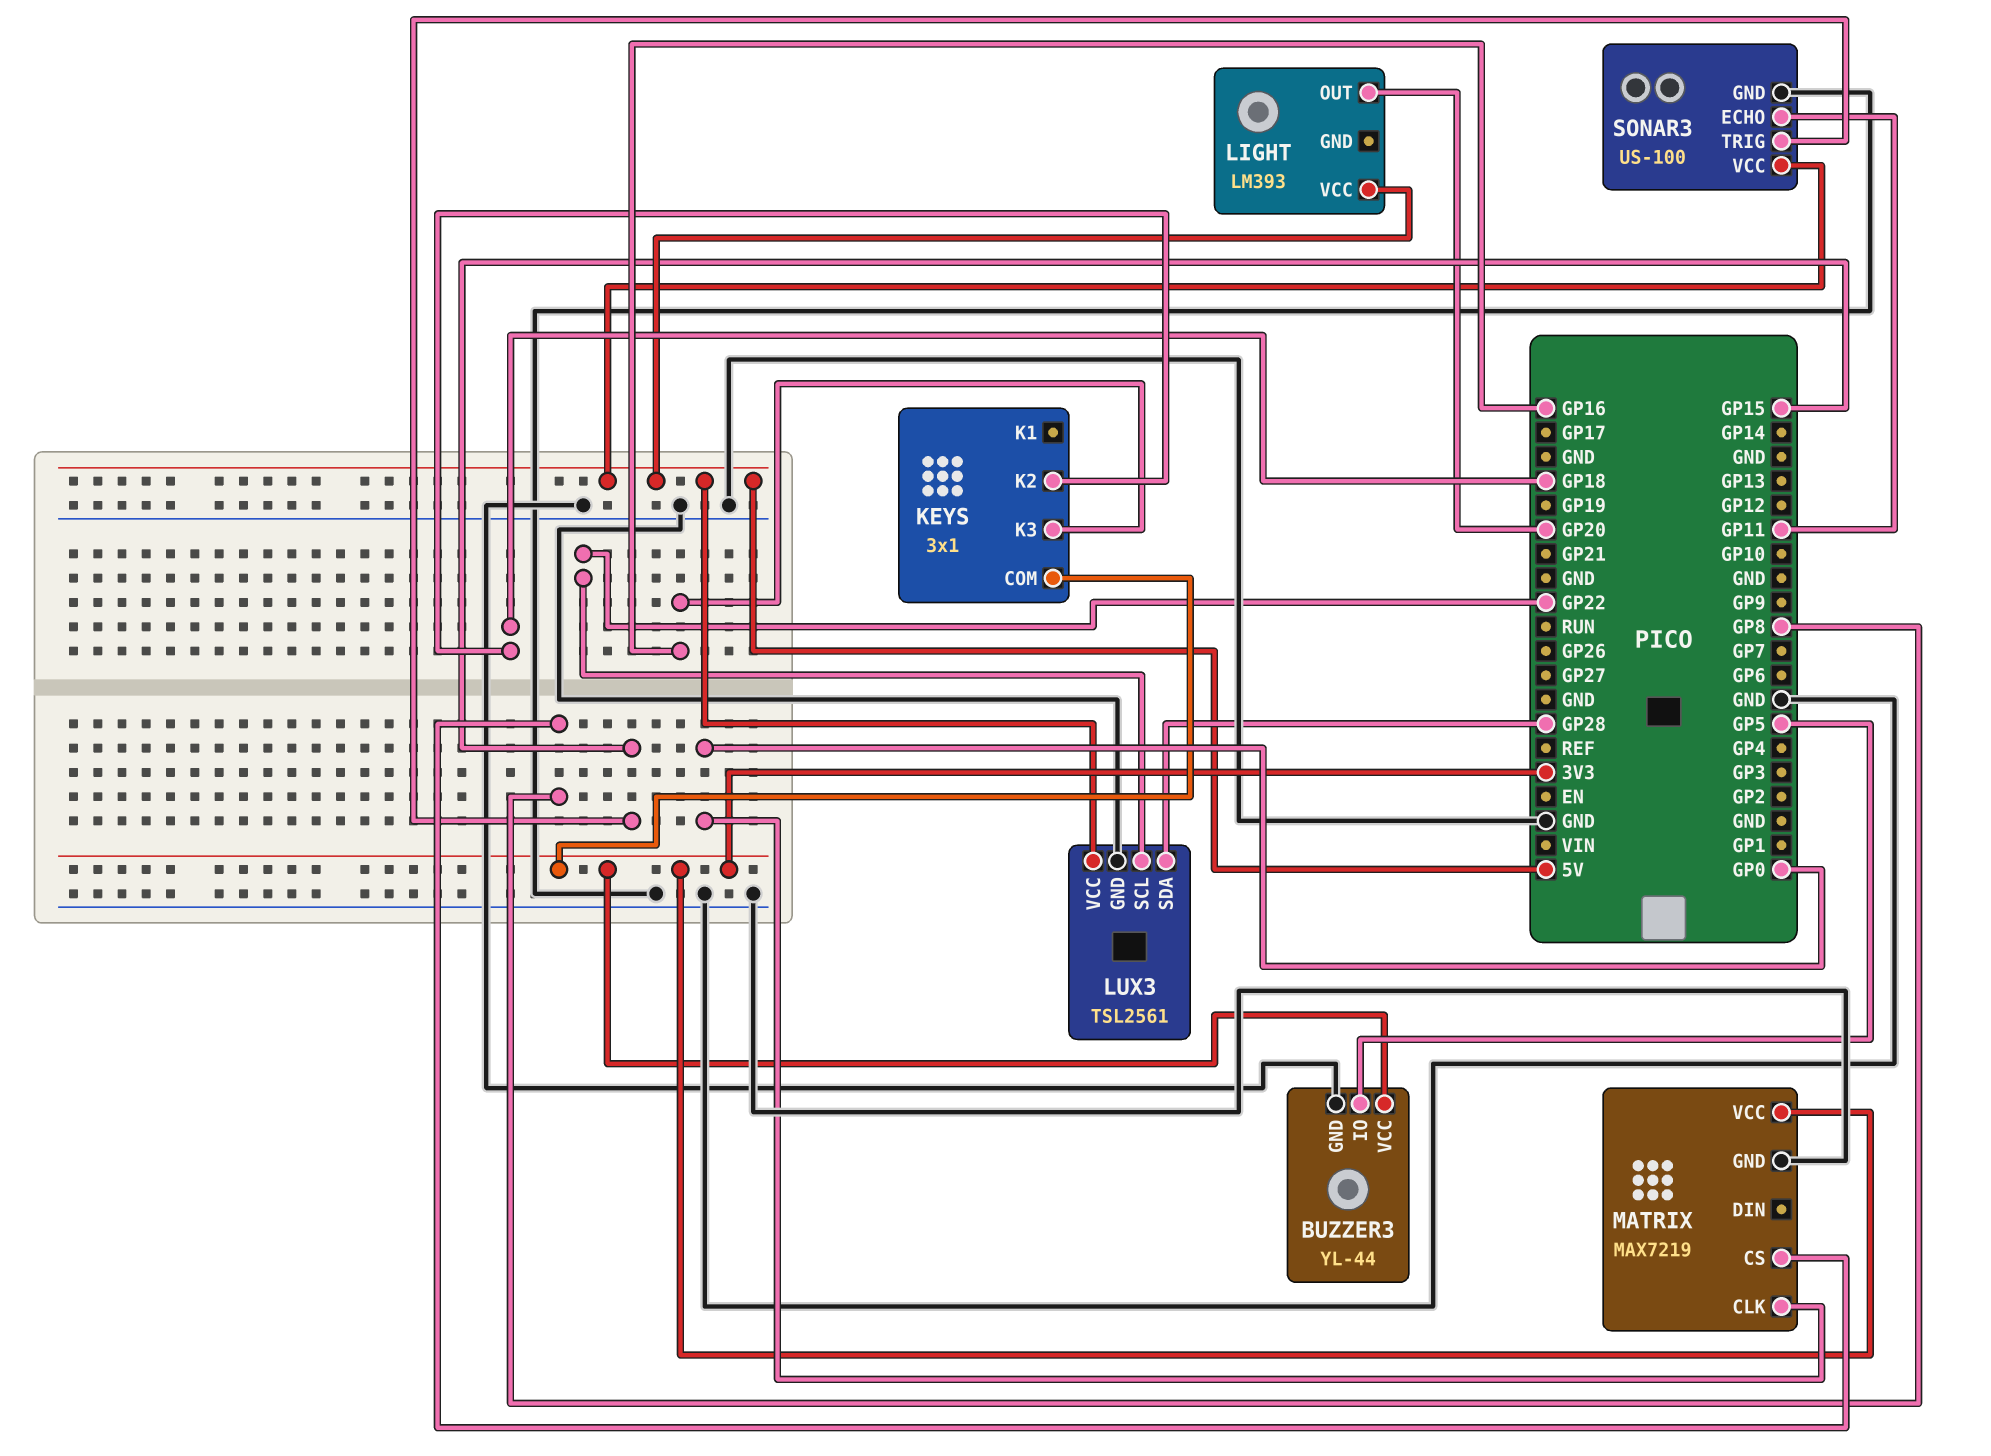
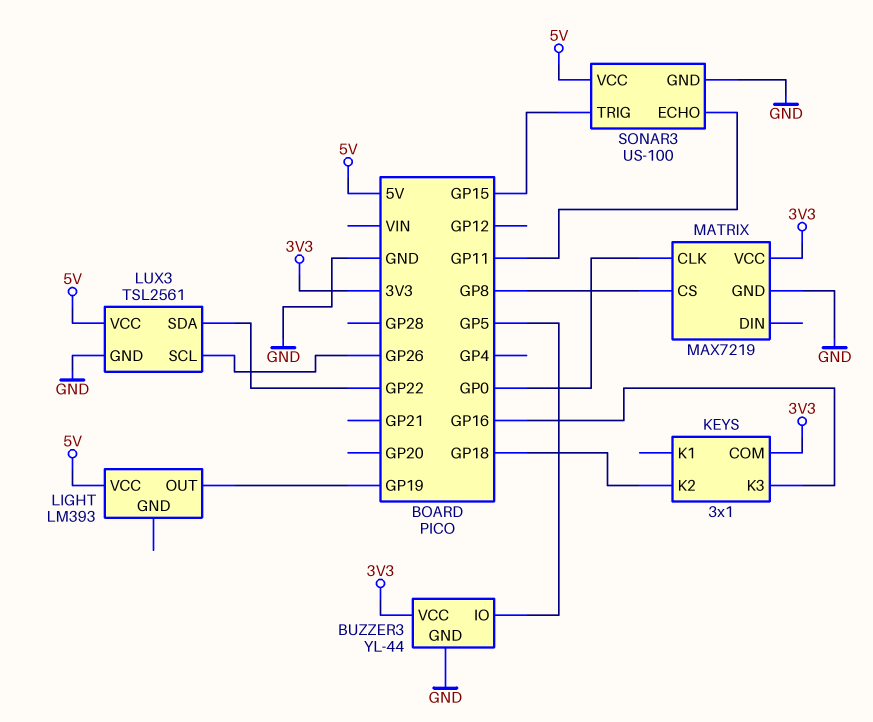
LIGHT pin OUT: GP20 -> GP19
LUX3 pin SCL: GP22 -> GP26
LUX3 pin SDA: GP28 -> GP22

